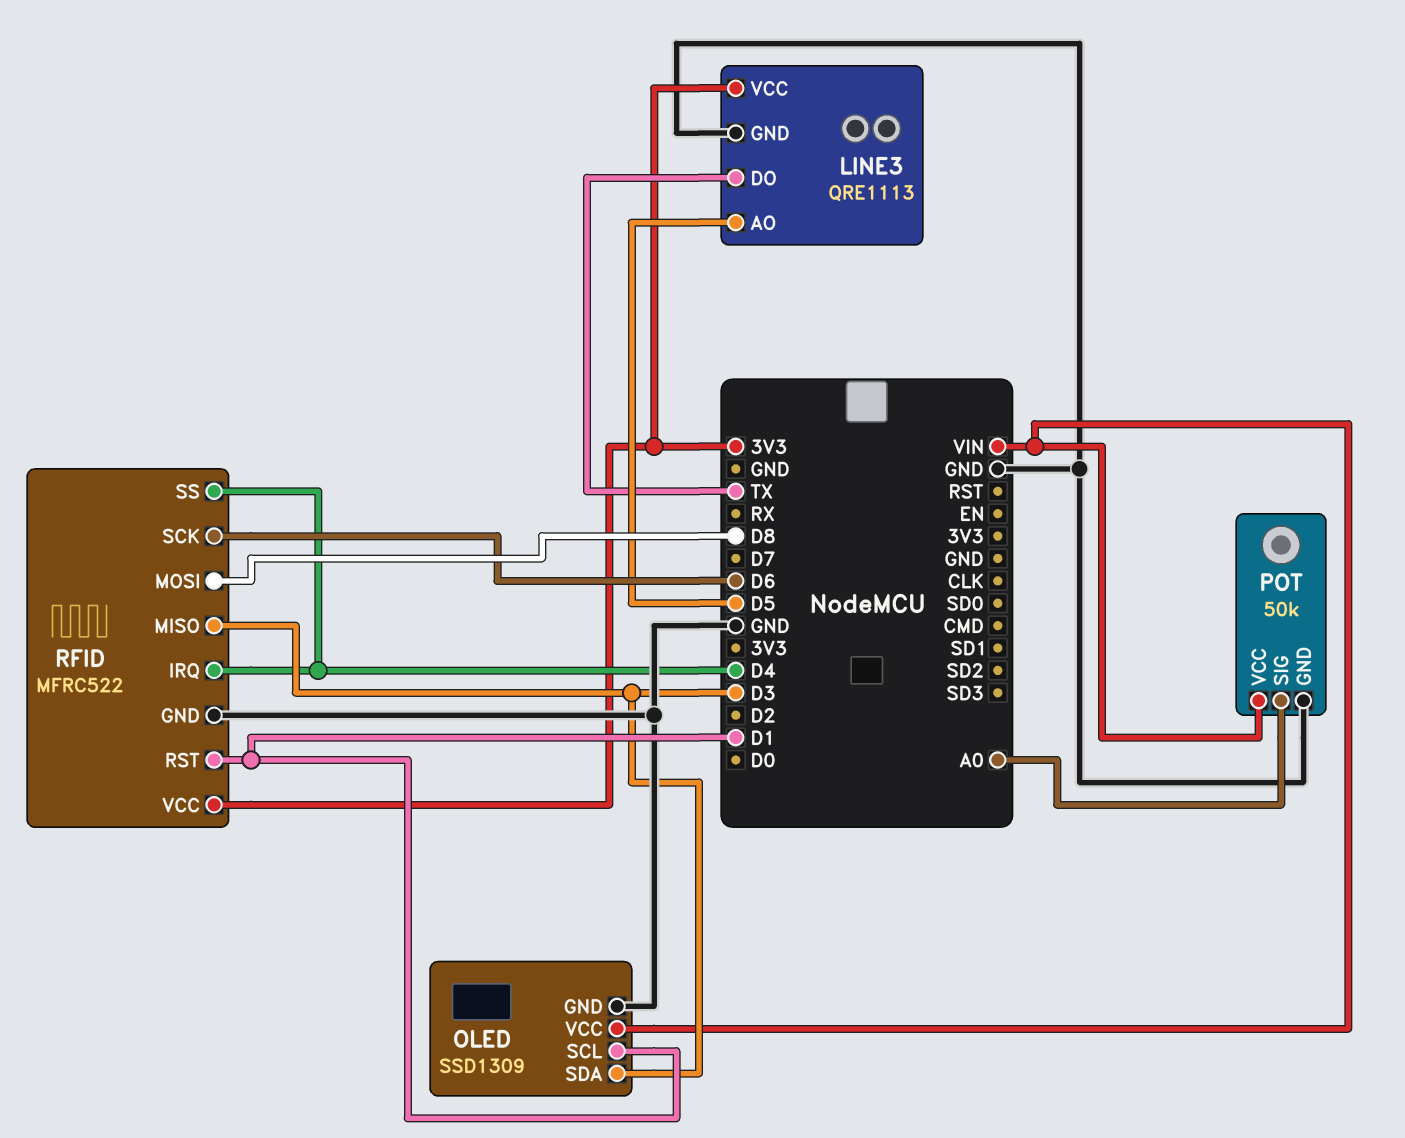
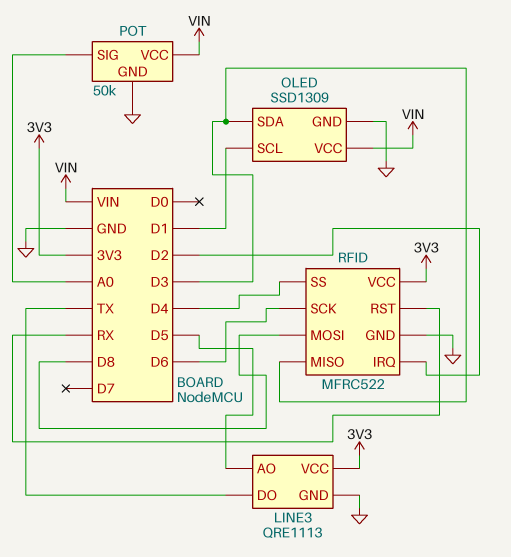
RFID pin IRQ: D4 -> D2
RFID pin RST: D1 -> RX

